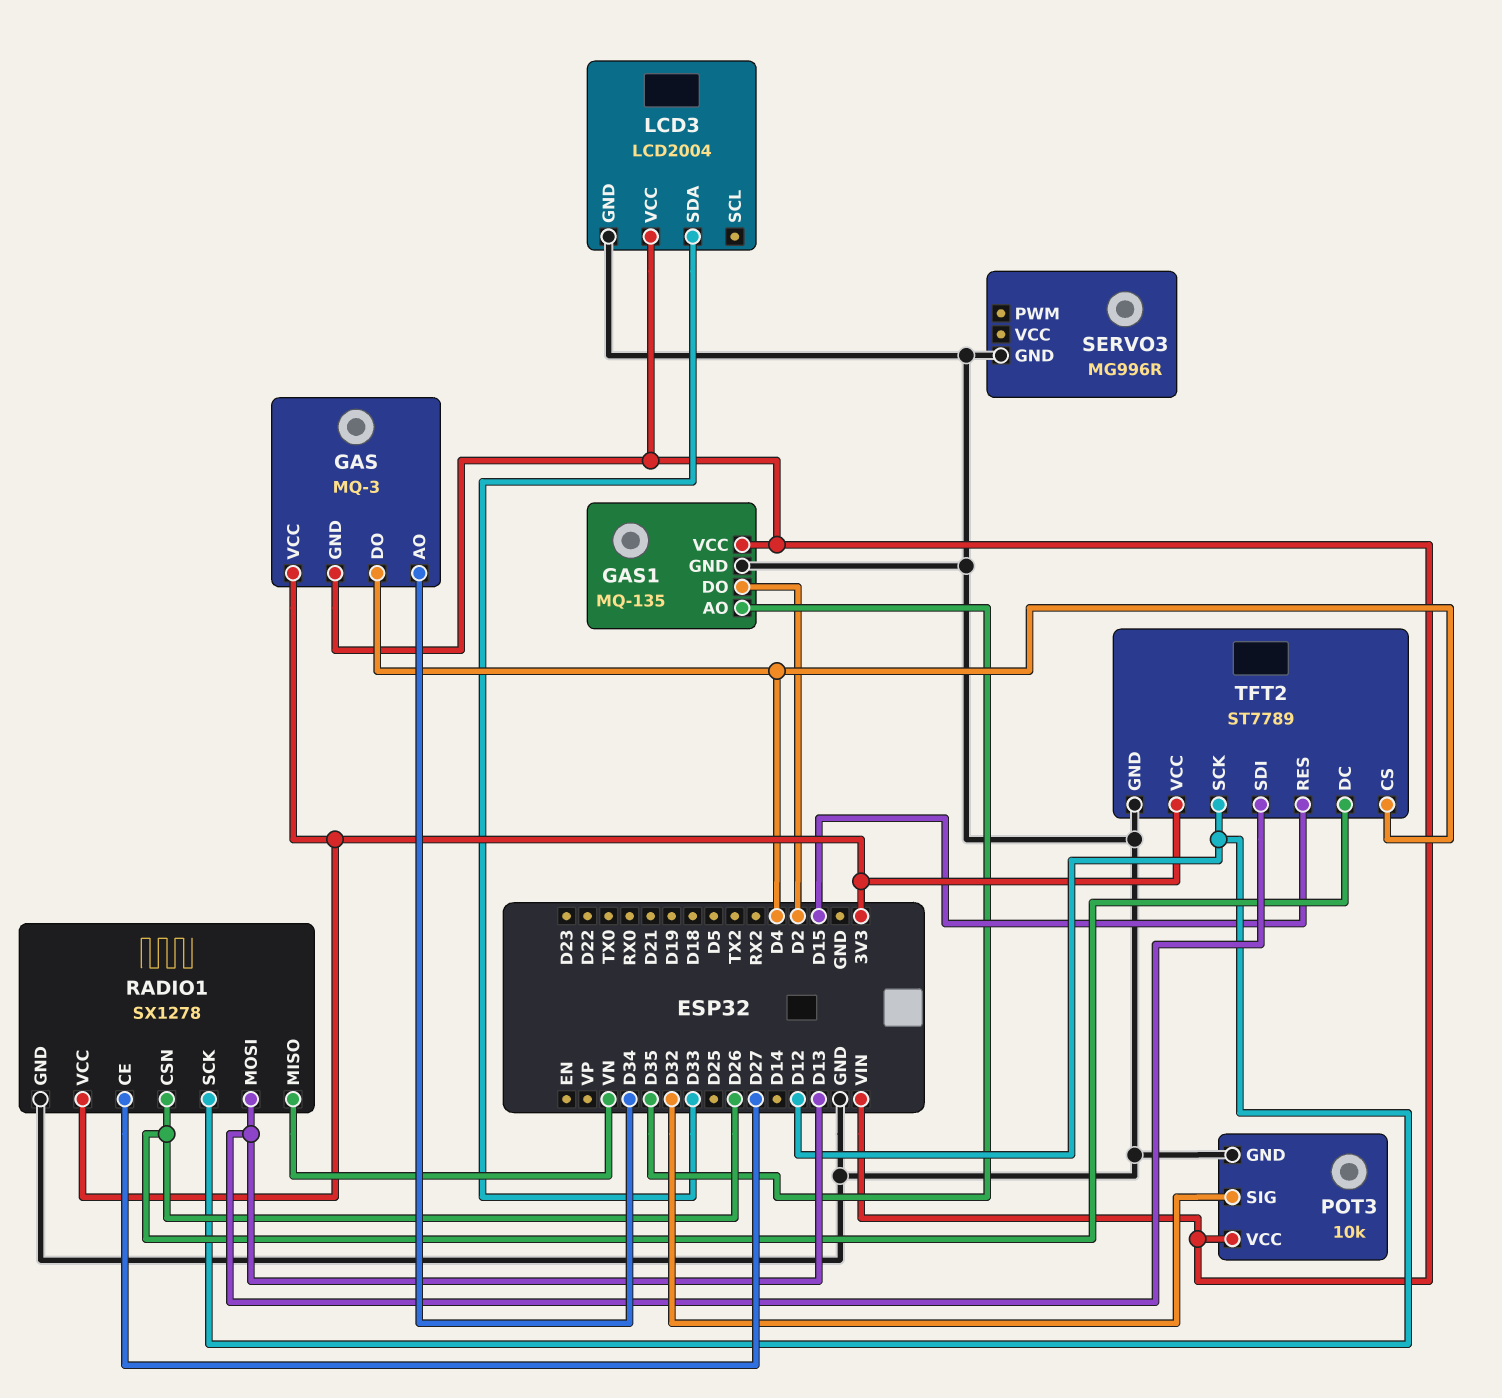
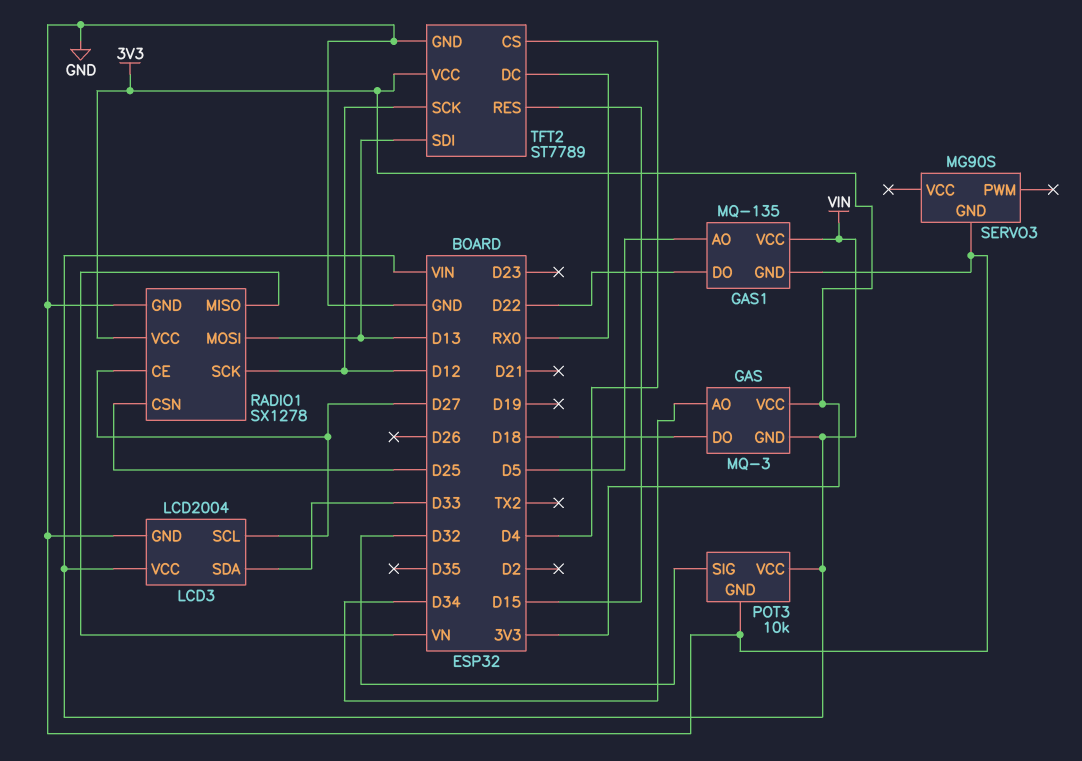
GAS pin DO: D4 -> D18
GAS1 pin AO: D35 -> D5
GAS1 pin DO: D2 -> D22
LCD3 pin SCL: none -> D27
RADIO1 pin CSN: D26 -> D25
SERVO3: MG996R -> MG90S
TFT2 pin DC: D26 -> RX0

